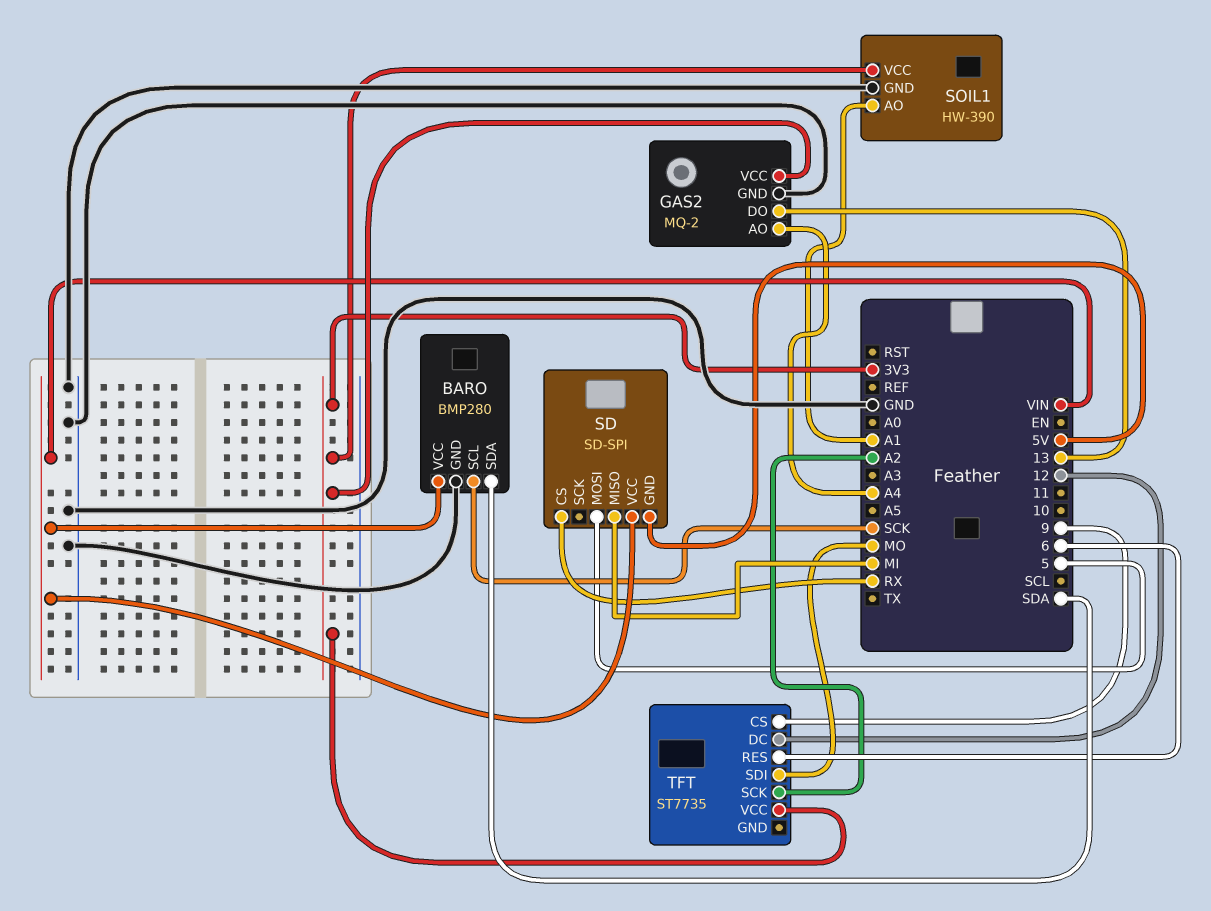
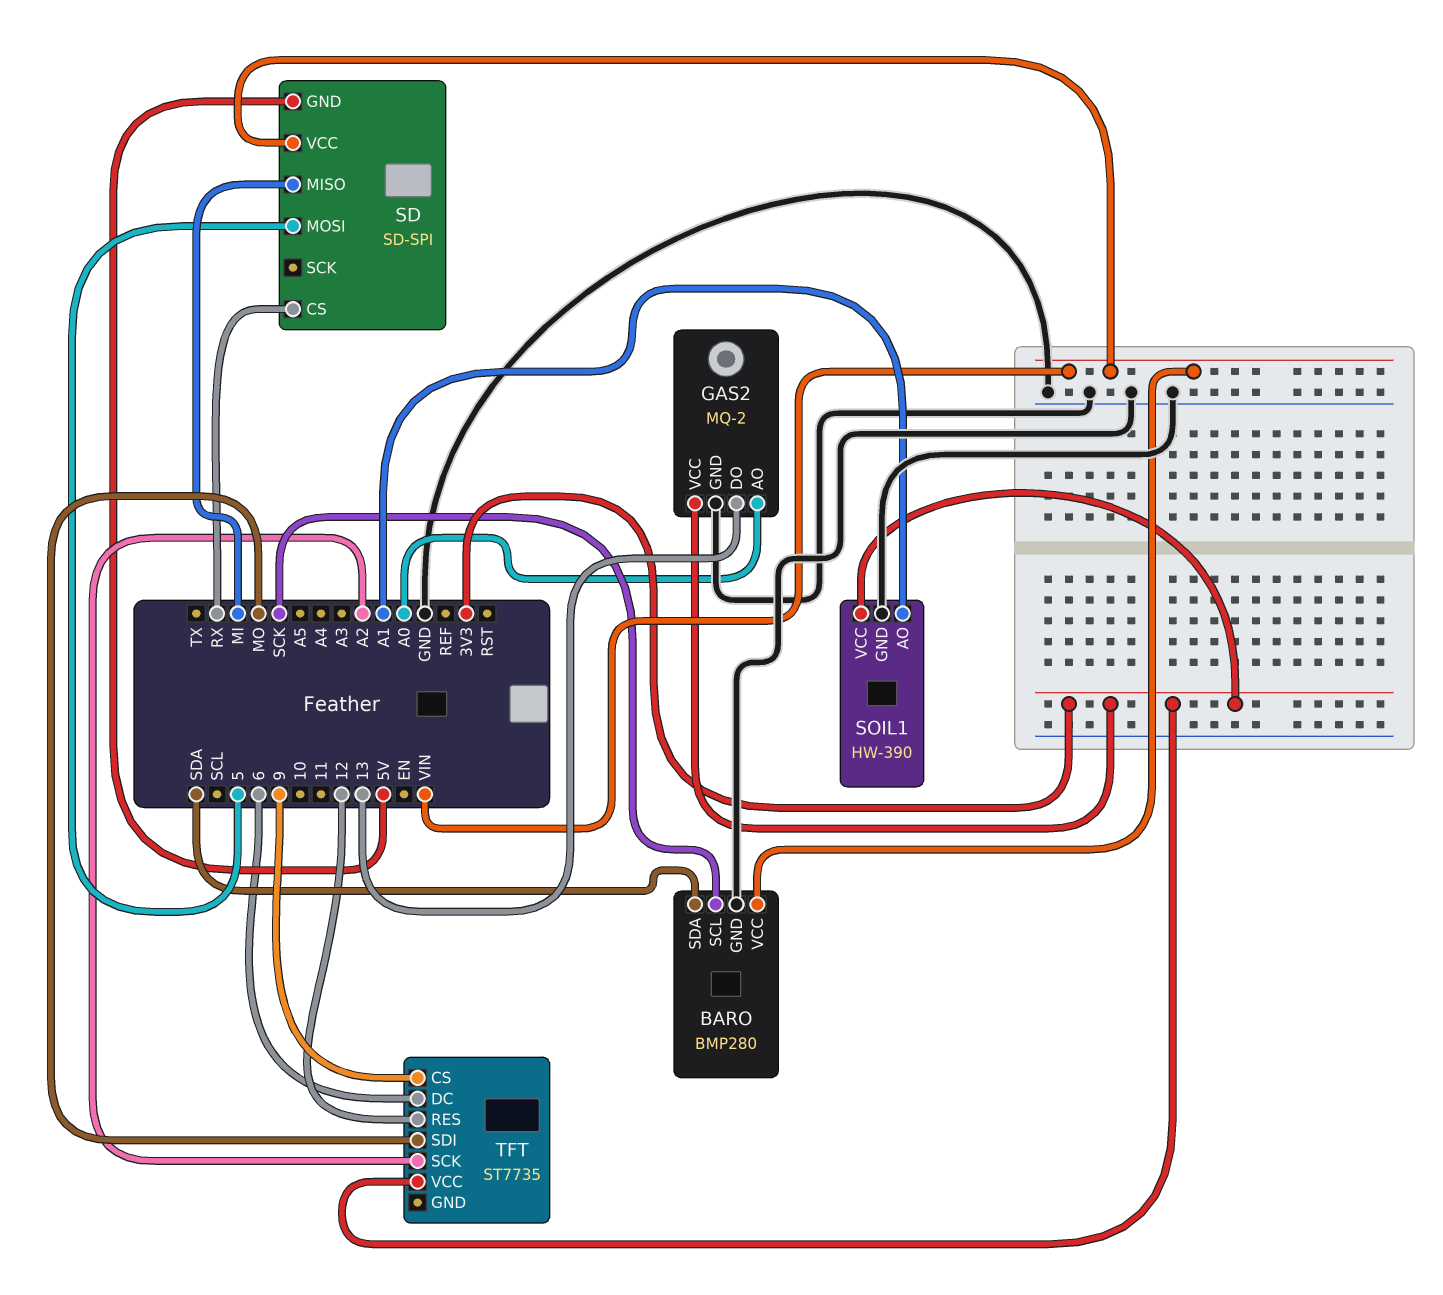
GAS2 pin AO: A4 -> A0
TFT pin DC: 12 -> 6
TFT pin RES: 6 -> 12

